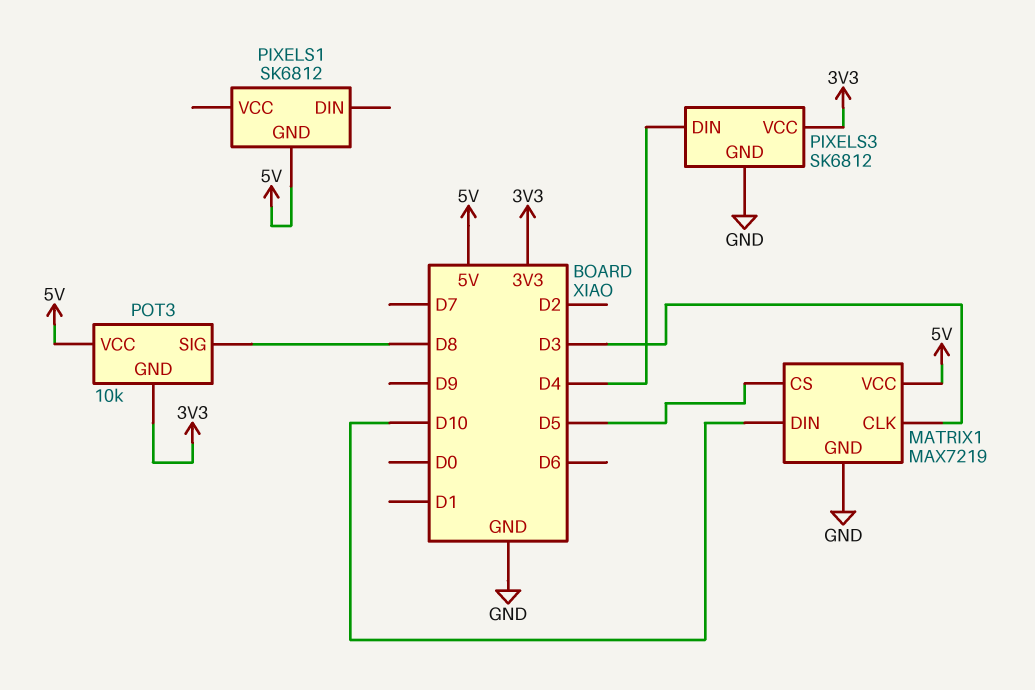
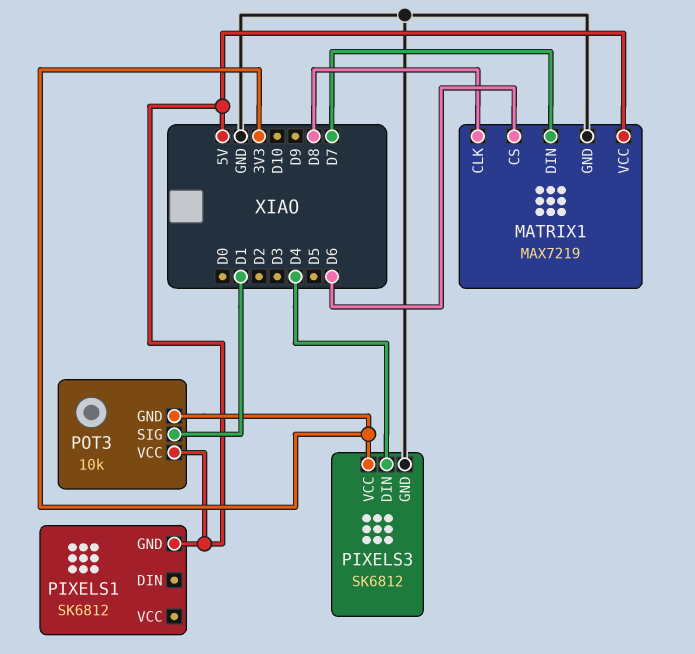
MATRIX1 pin CLK: D3 -> D8
MATRIX1 pin CS: D5 -> D6
MATRIX1 pin DIN: D10 -> D7
POT3 pin SIG: D8 -> D1

